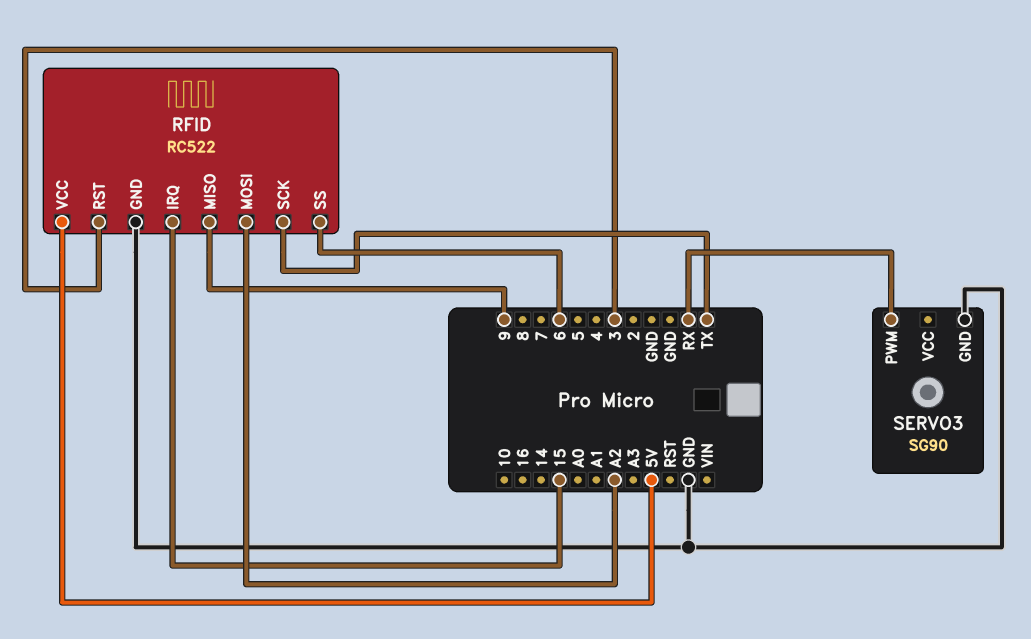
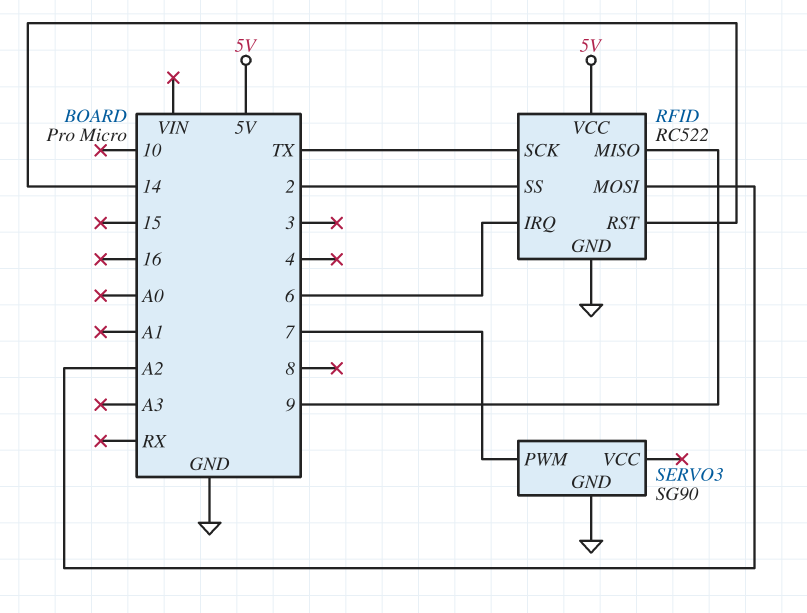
RFID pin IRQ: 15 -> 6
RFID pin RST: 3 -> 14
RFID pin SS: 6 -> 2
SERVO3 pin PWM: RX -> 7

